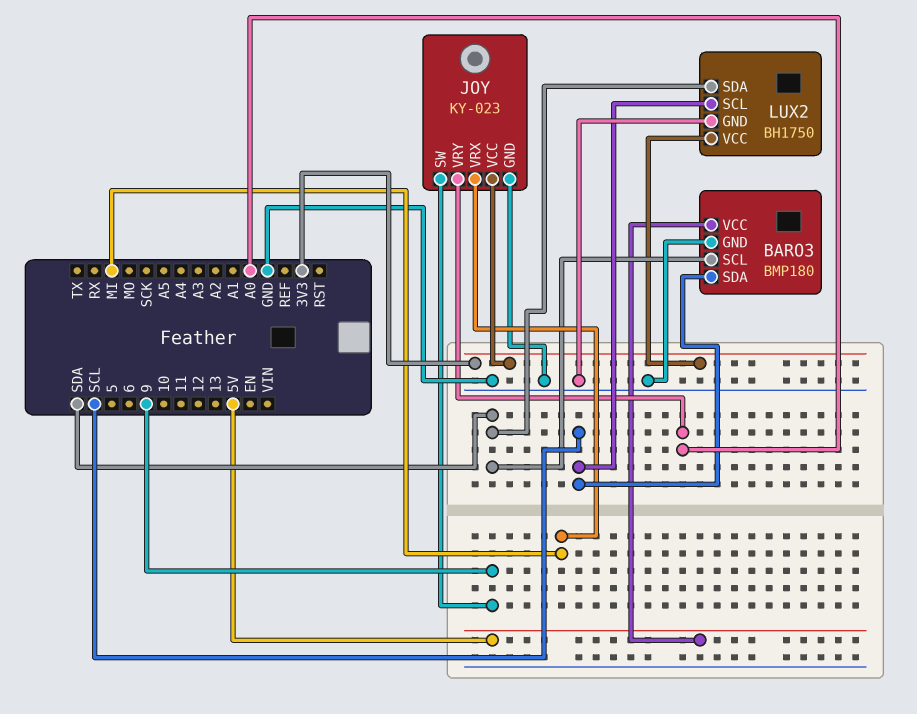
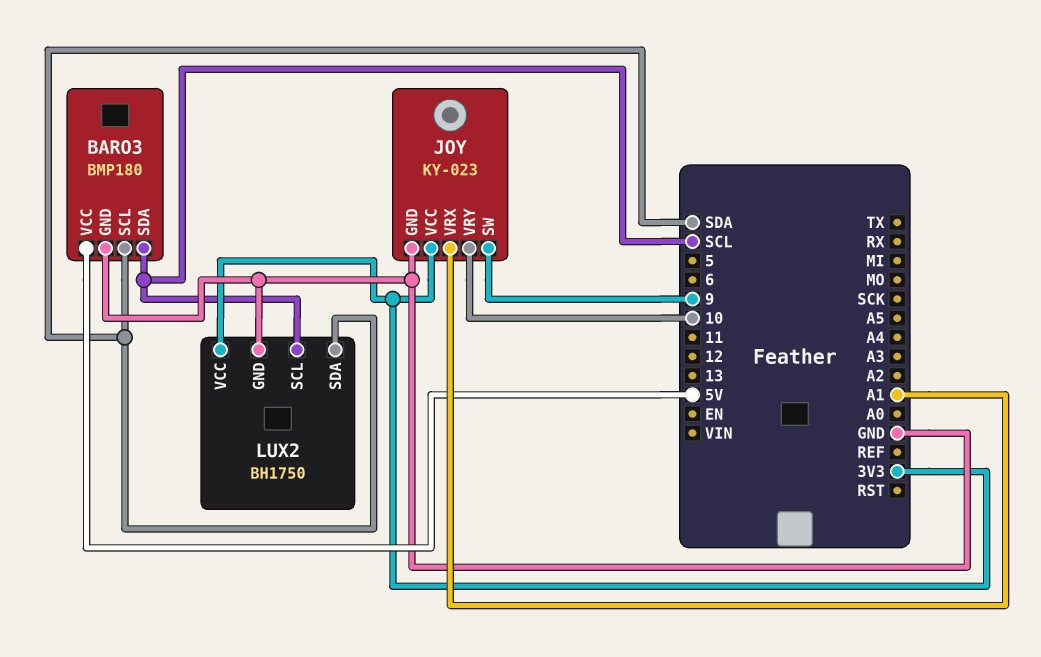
JOY pin VRX: MI -> A1
JOY pin VRY: A0 -> 10

